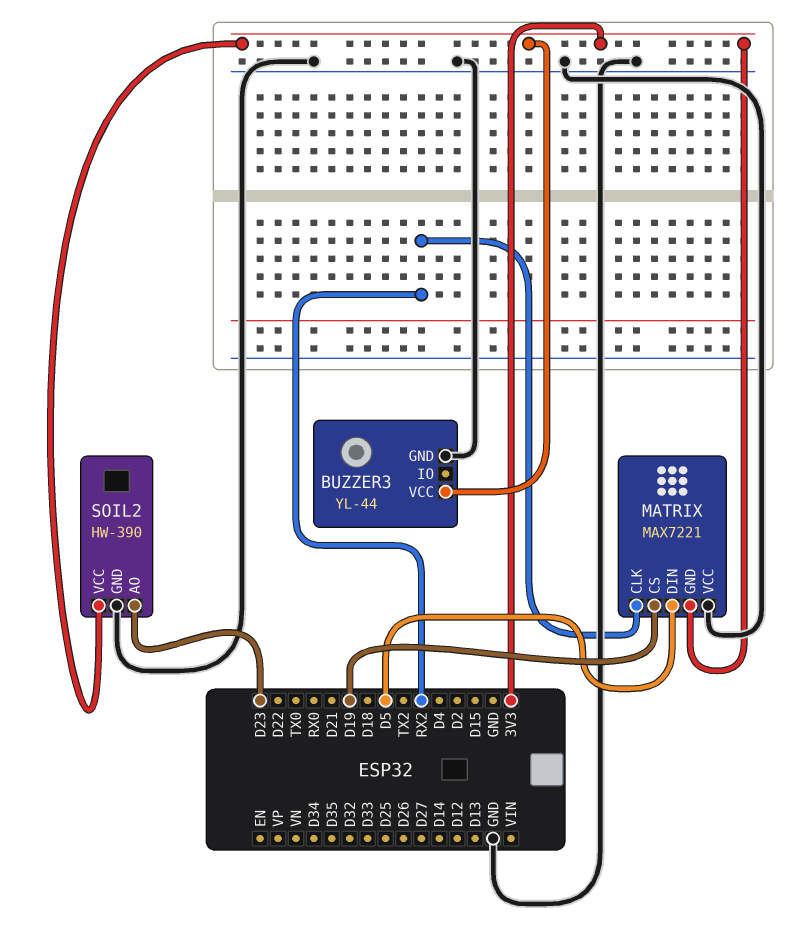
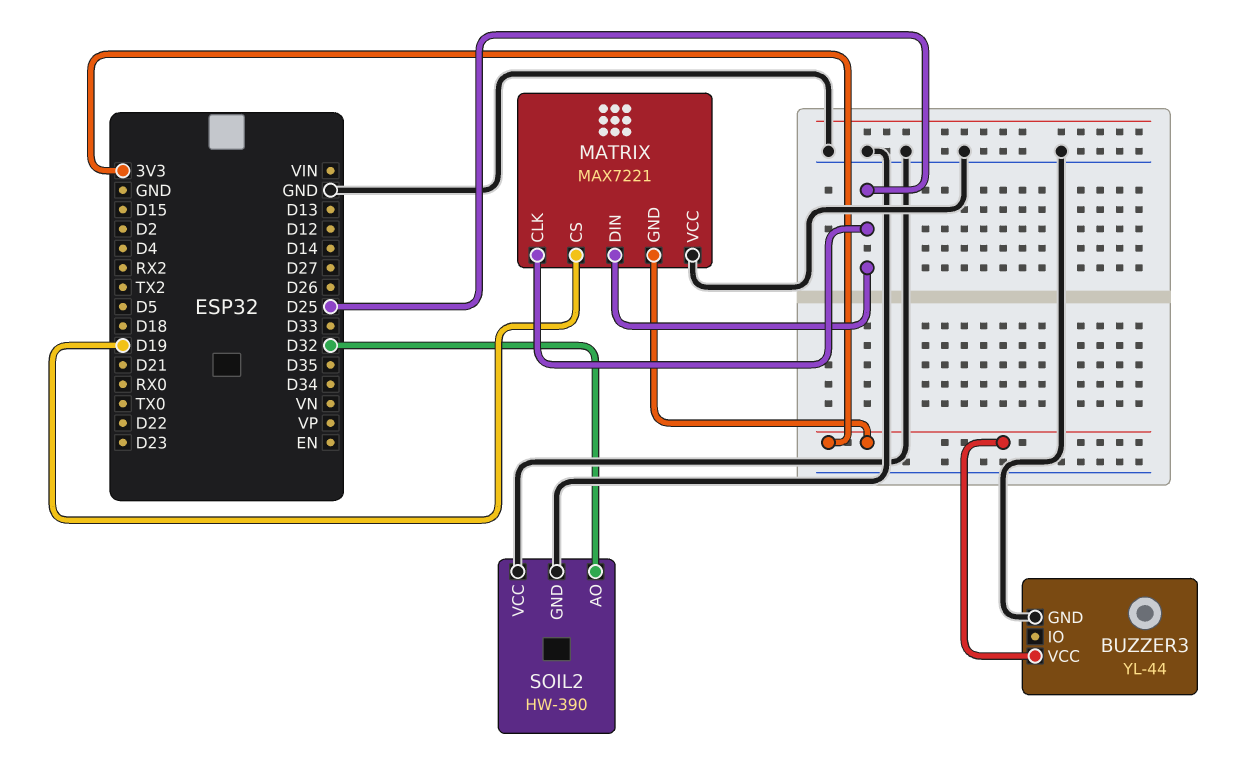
MATRIX pin CLK: RX2 -> D25
MATRIX pin DIN: D5 -> D25
SOIL2 pin AO: D23 -> D32
SOIL2 pin VCC: 3V3 -> GND

